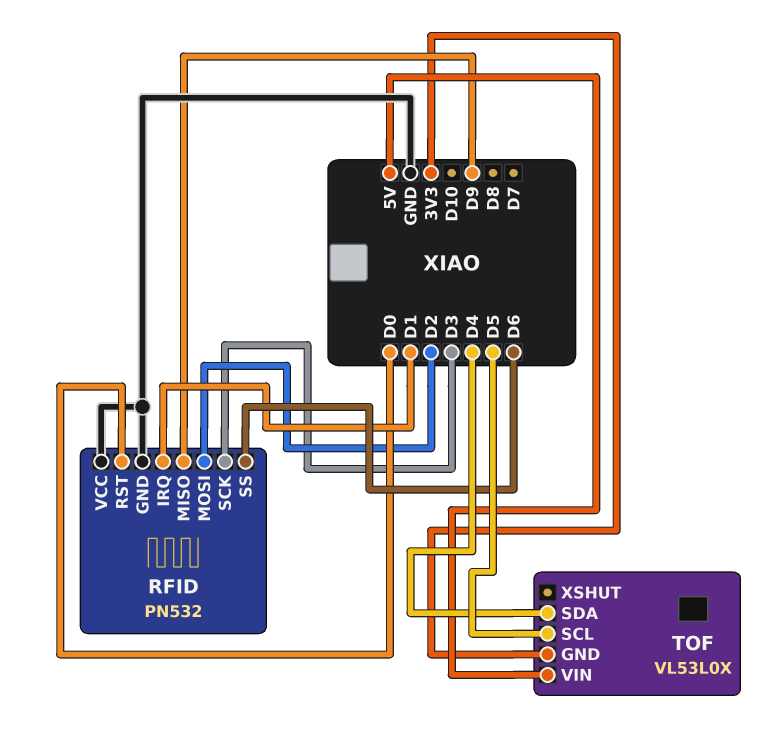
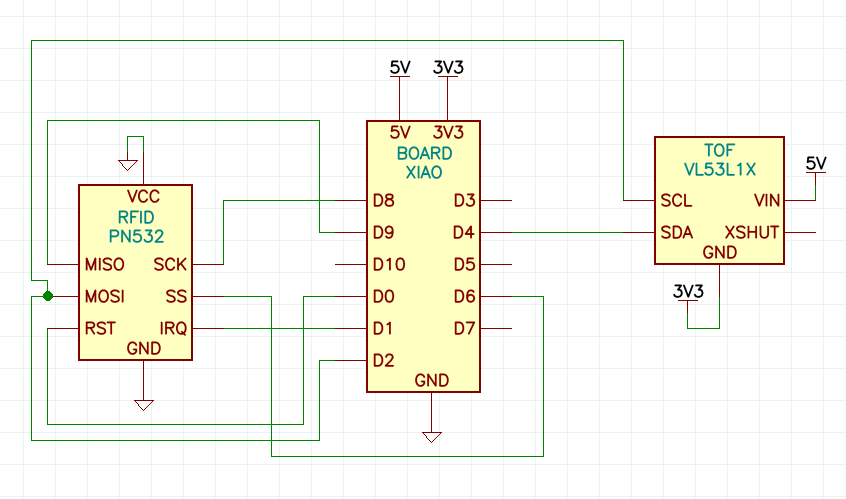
RFID pin SCK: D3 -> D8
TOF: VL53L0X -> VL53L1X
TOF pin SCL: D5 -> D2

